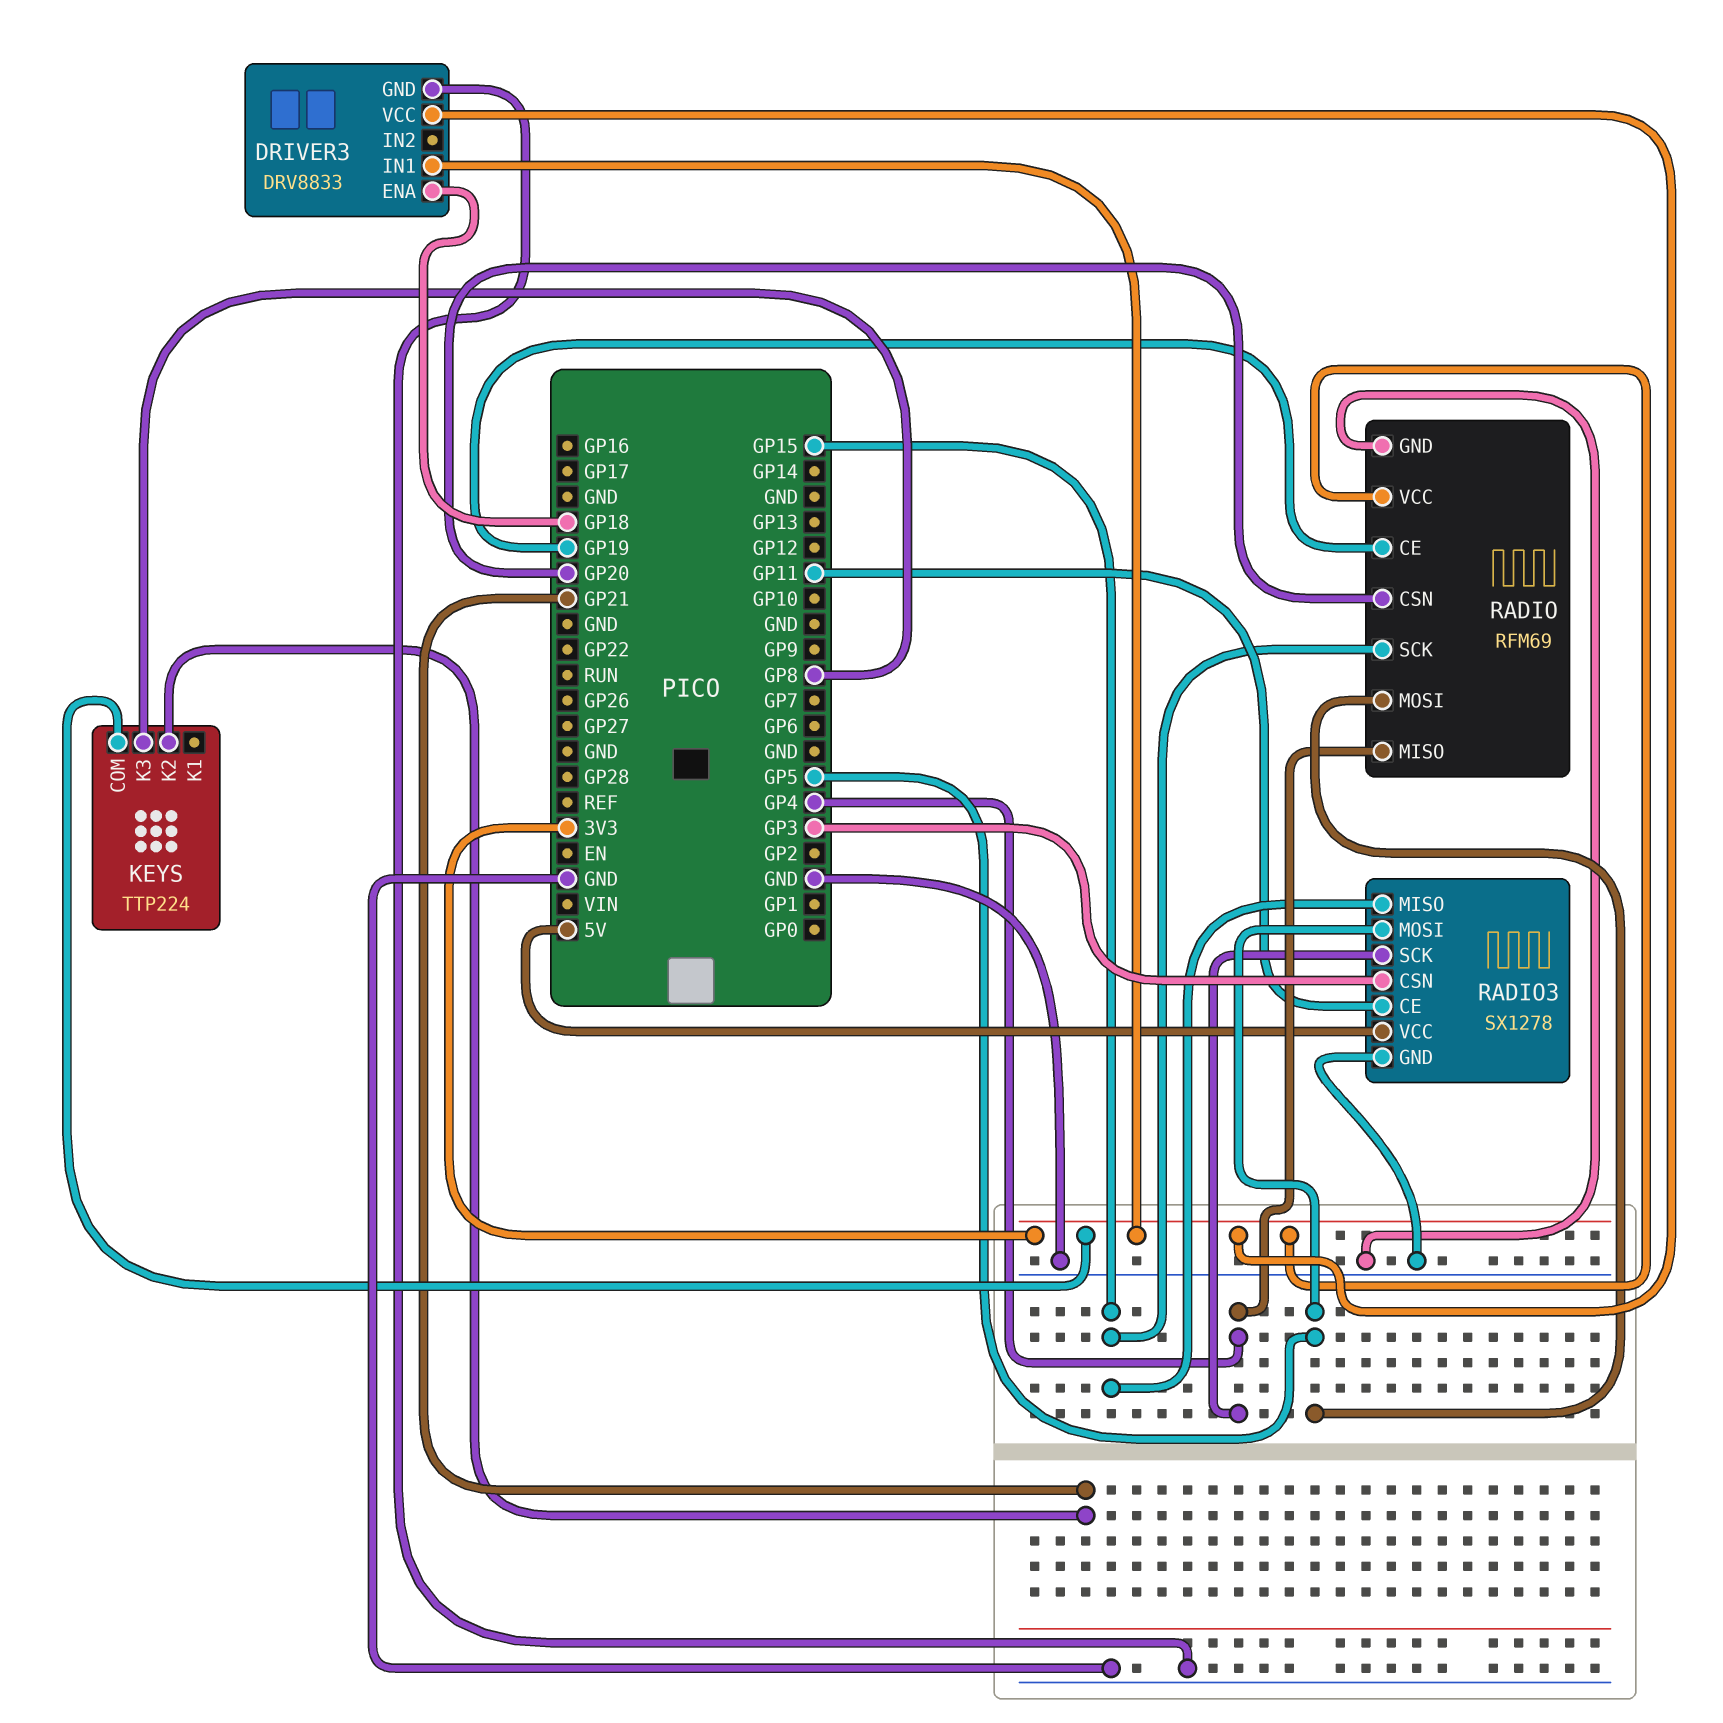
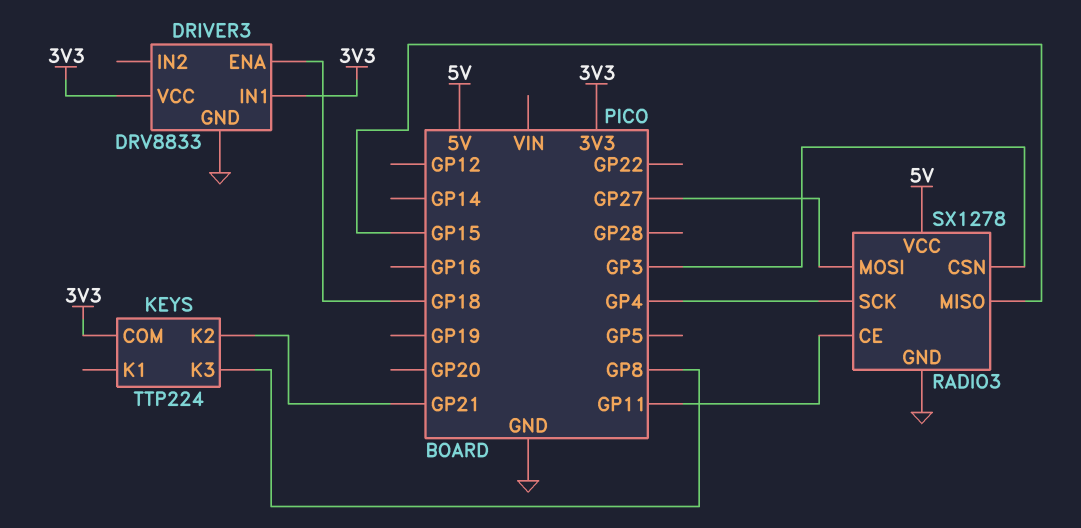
RADIO: RFM69 -> none
RADIO pin CE: GP19 -> none
RADIO pin CSN: GP20 -> none
RADIO pin GND: GND -> none
RADIO pin MISO: GP4 -> none
RADIO pin MOSI: GP5 -> none
RADIO pin SCK: GP15 -> none
RADIO pin VCC: 3V3 -> none
RADIO3 pin MOSI: GP5 -> GP27

